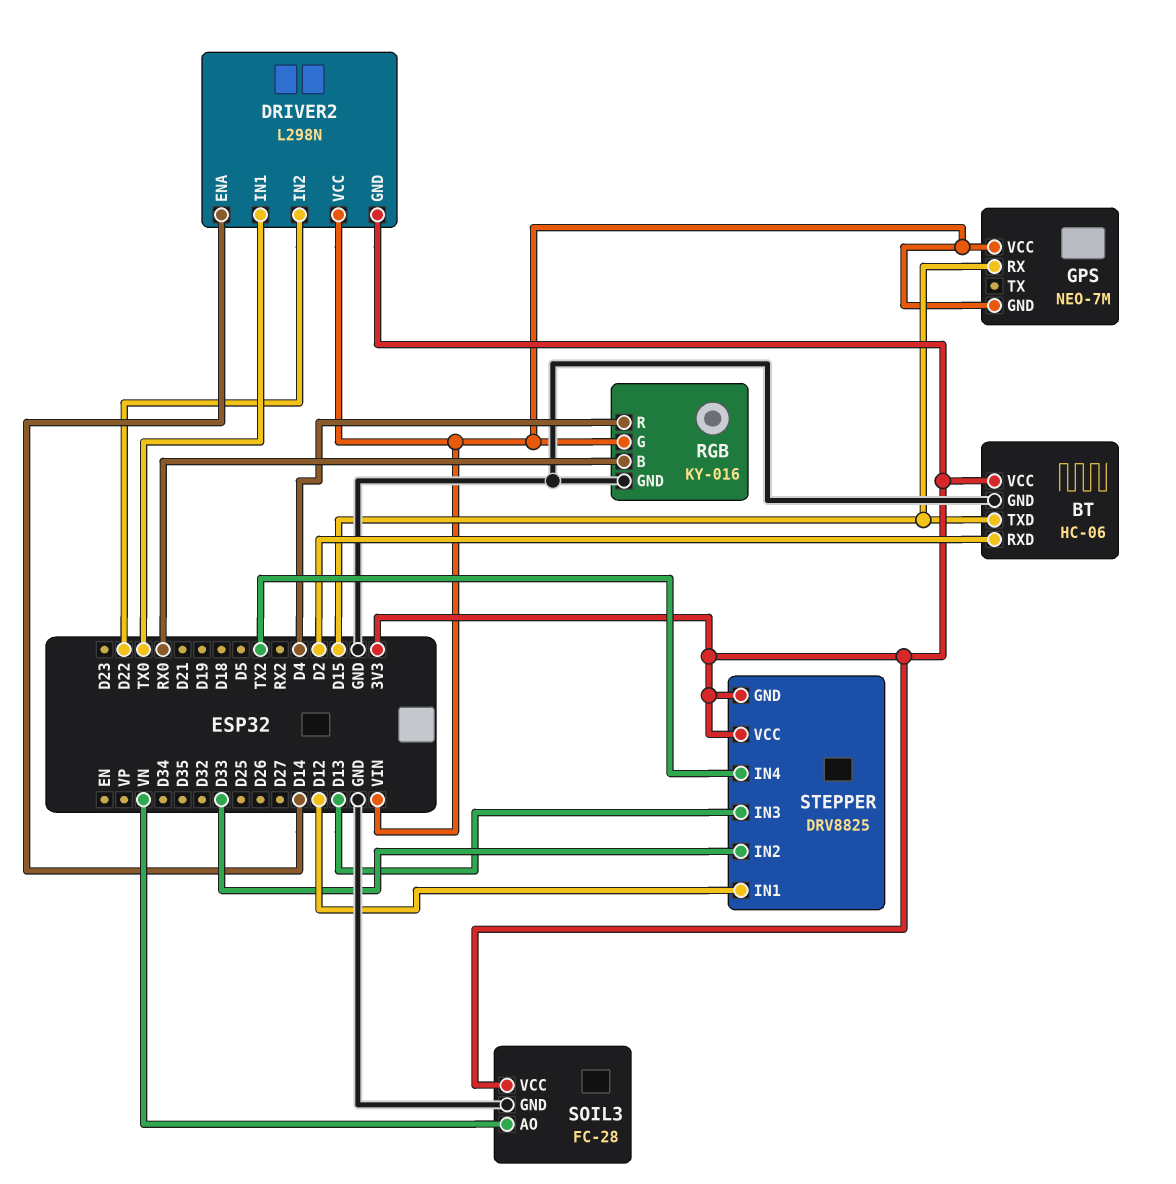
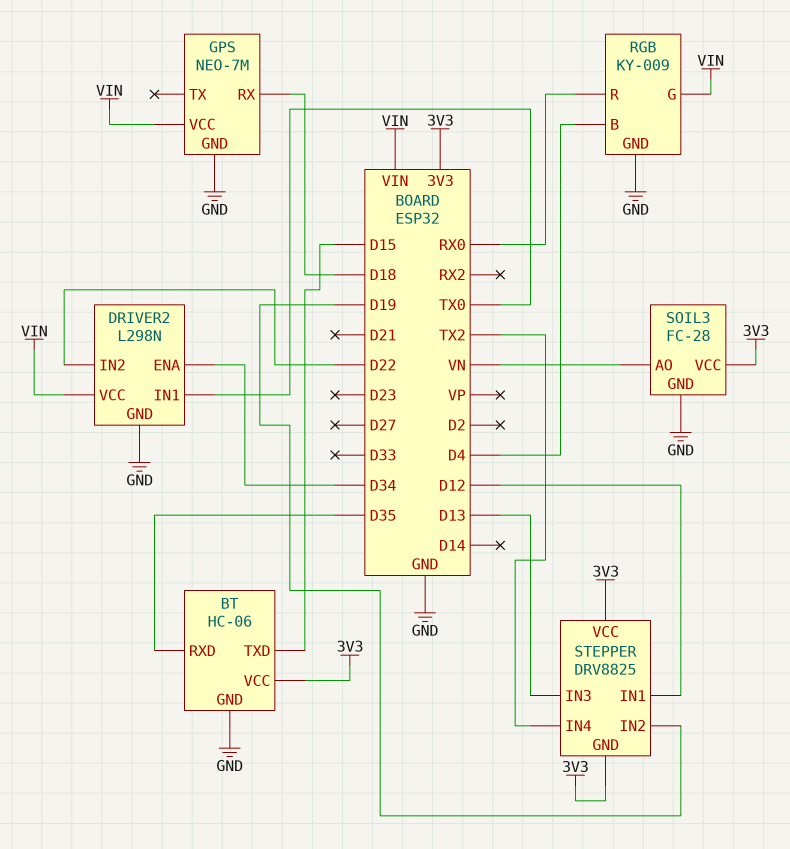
BT pin RXD: D2 -> D35
DRIVER2 pin ENA: D14 -> D34
DRIVER2 pin GND: 3V3 -> GND
GPS pin GND: VIN -> GND
GPS pin RX: D15 -> D18
RGB: KY-016 -> KY-009
RGB pin B: RX0 -> D4
RGB pin R: D4 -> RX0
STEPPER pin IN2: D33 -> D19

